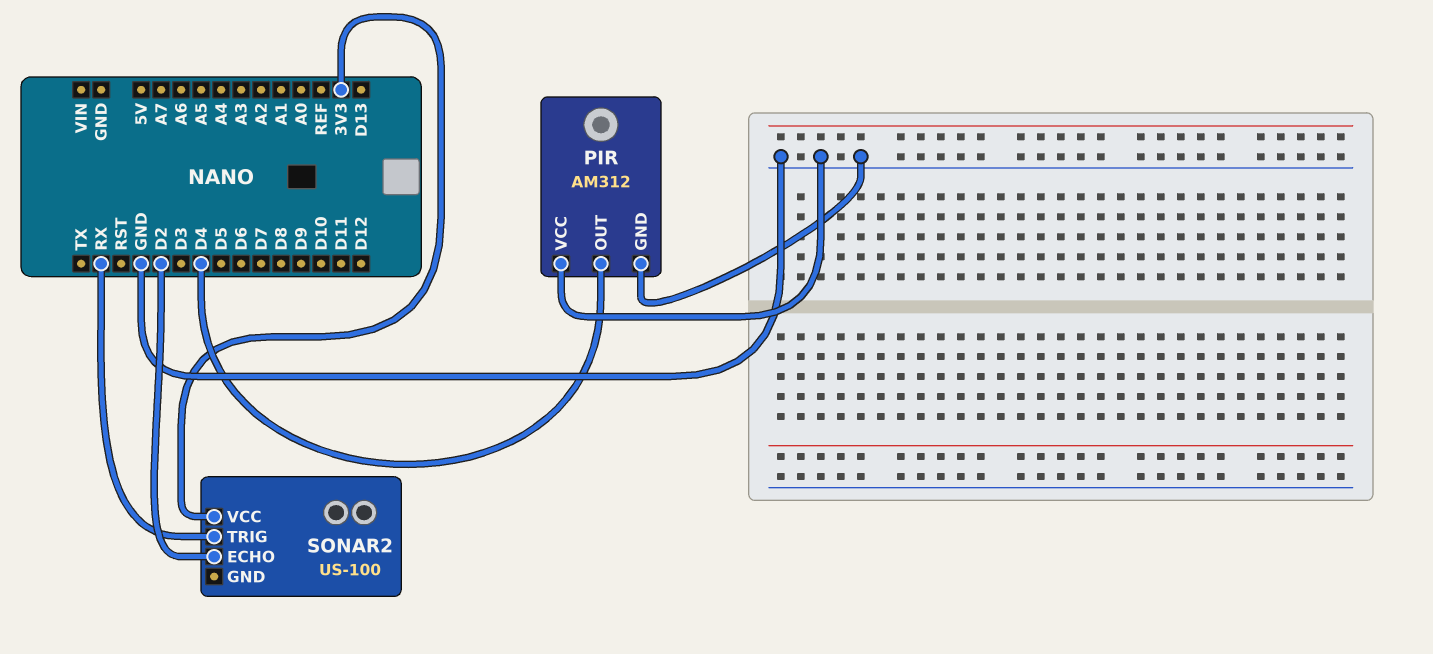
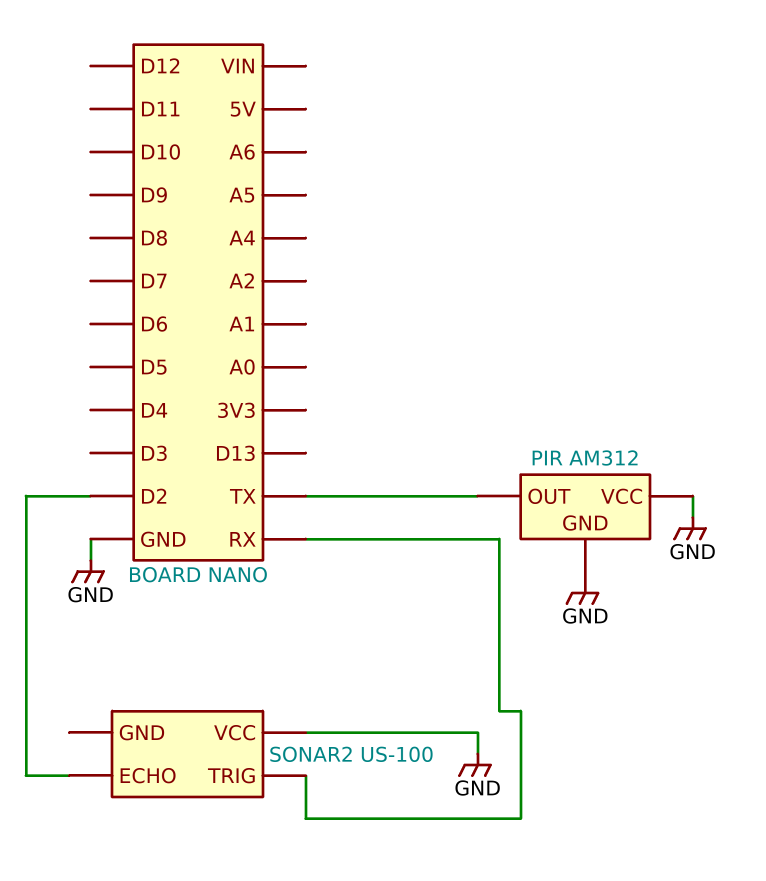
PIR pin OUT: D4 -> TX
SONAR2 pin VCC: 3V3 -> GND

